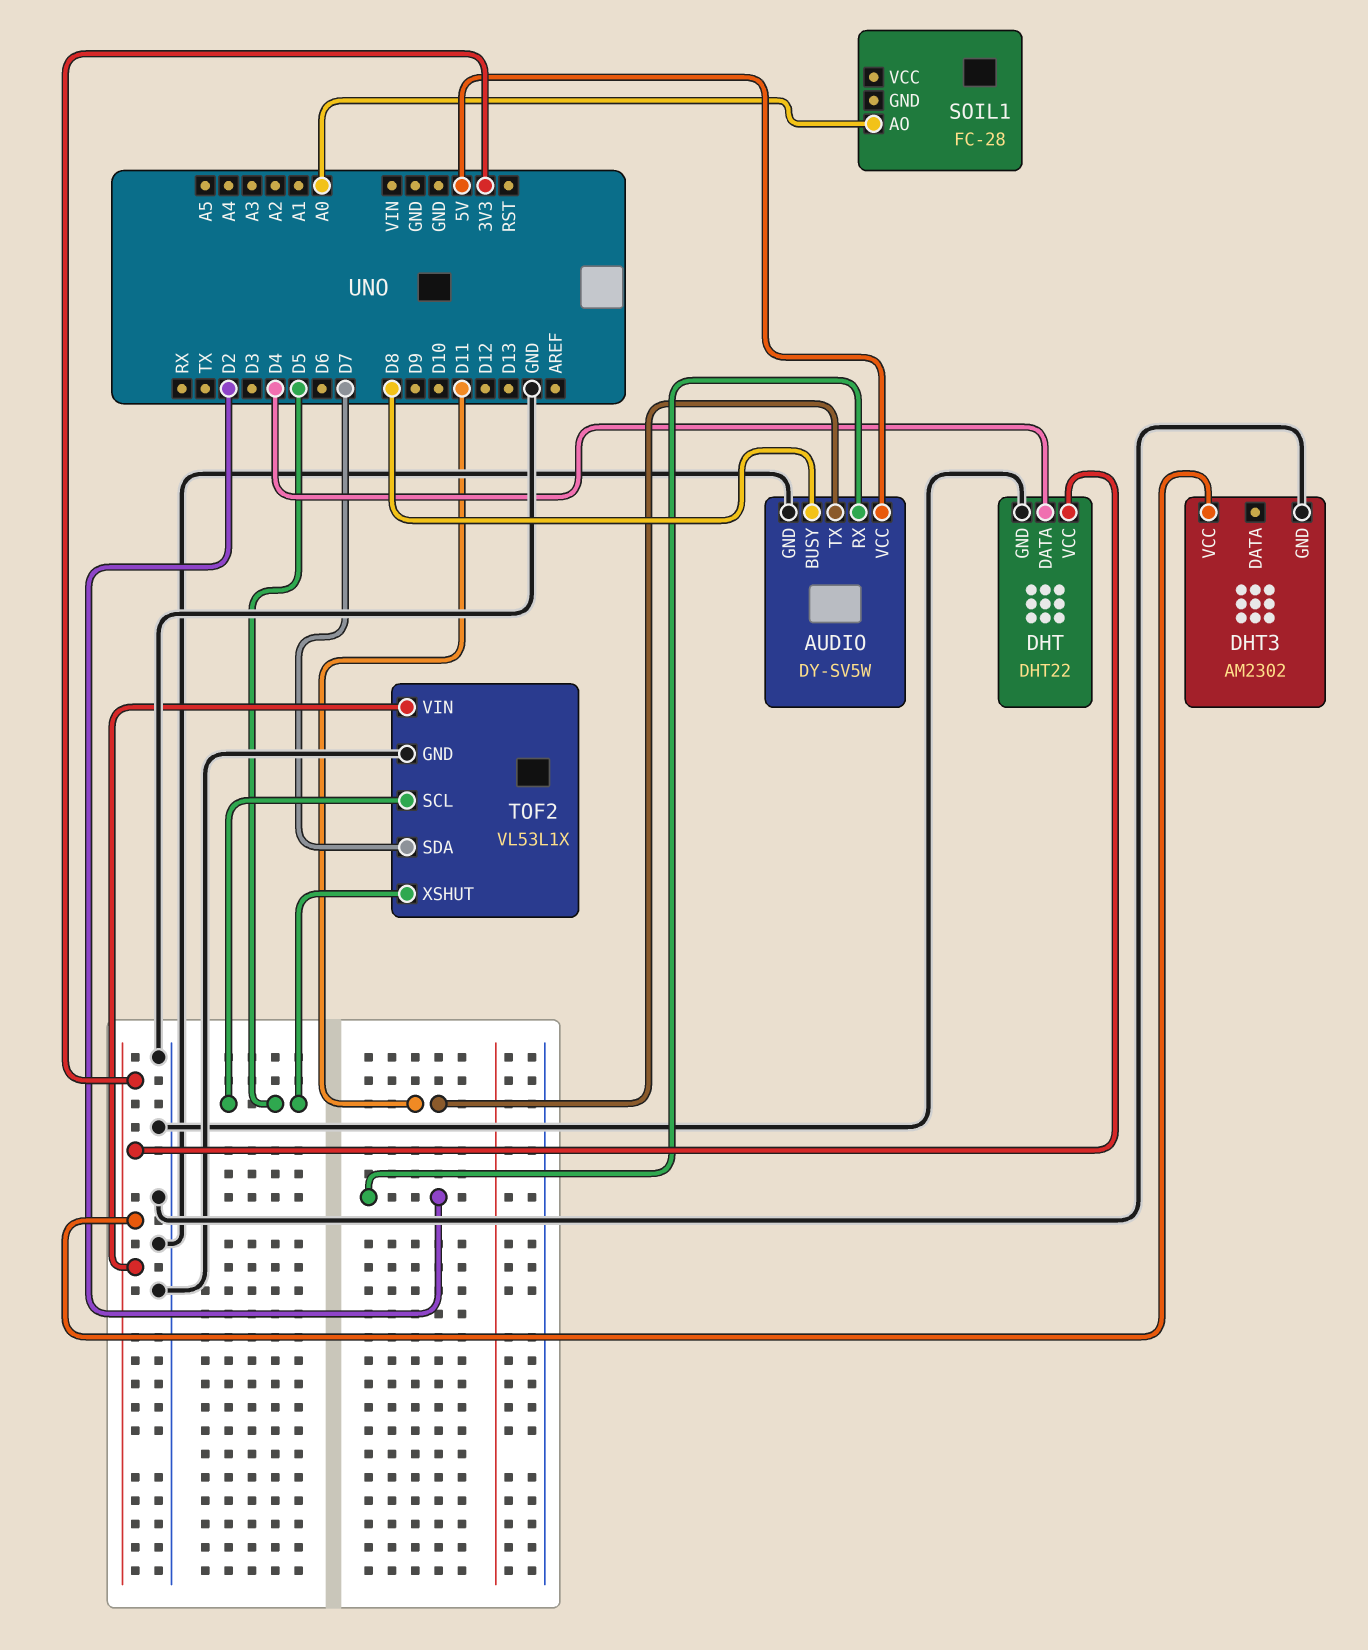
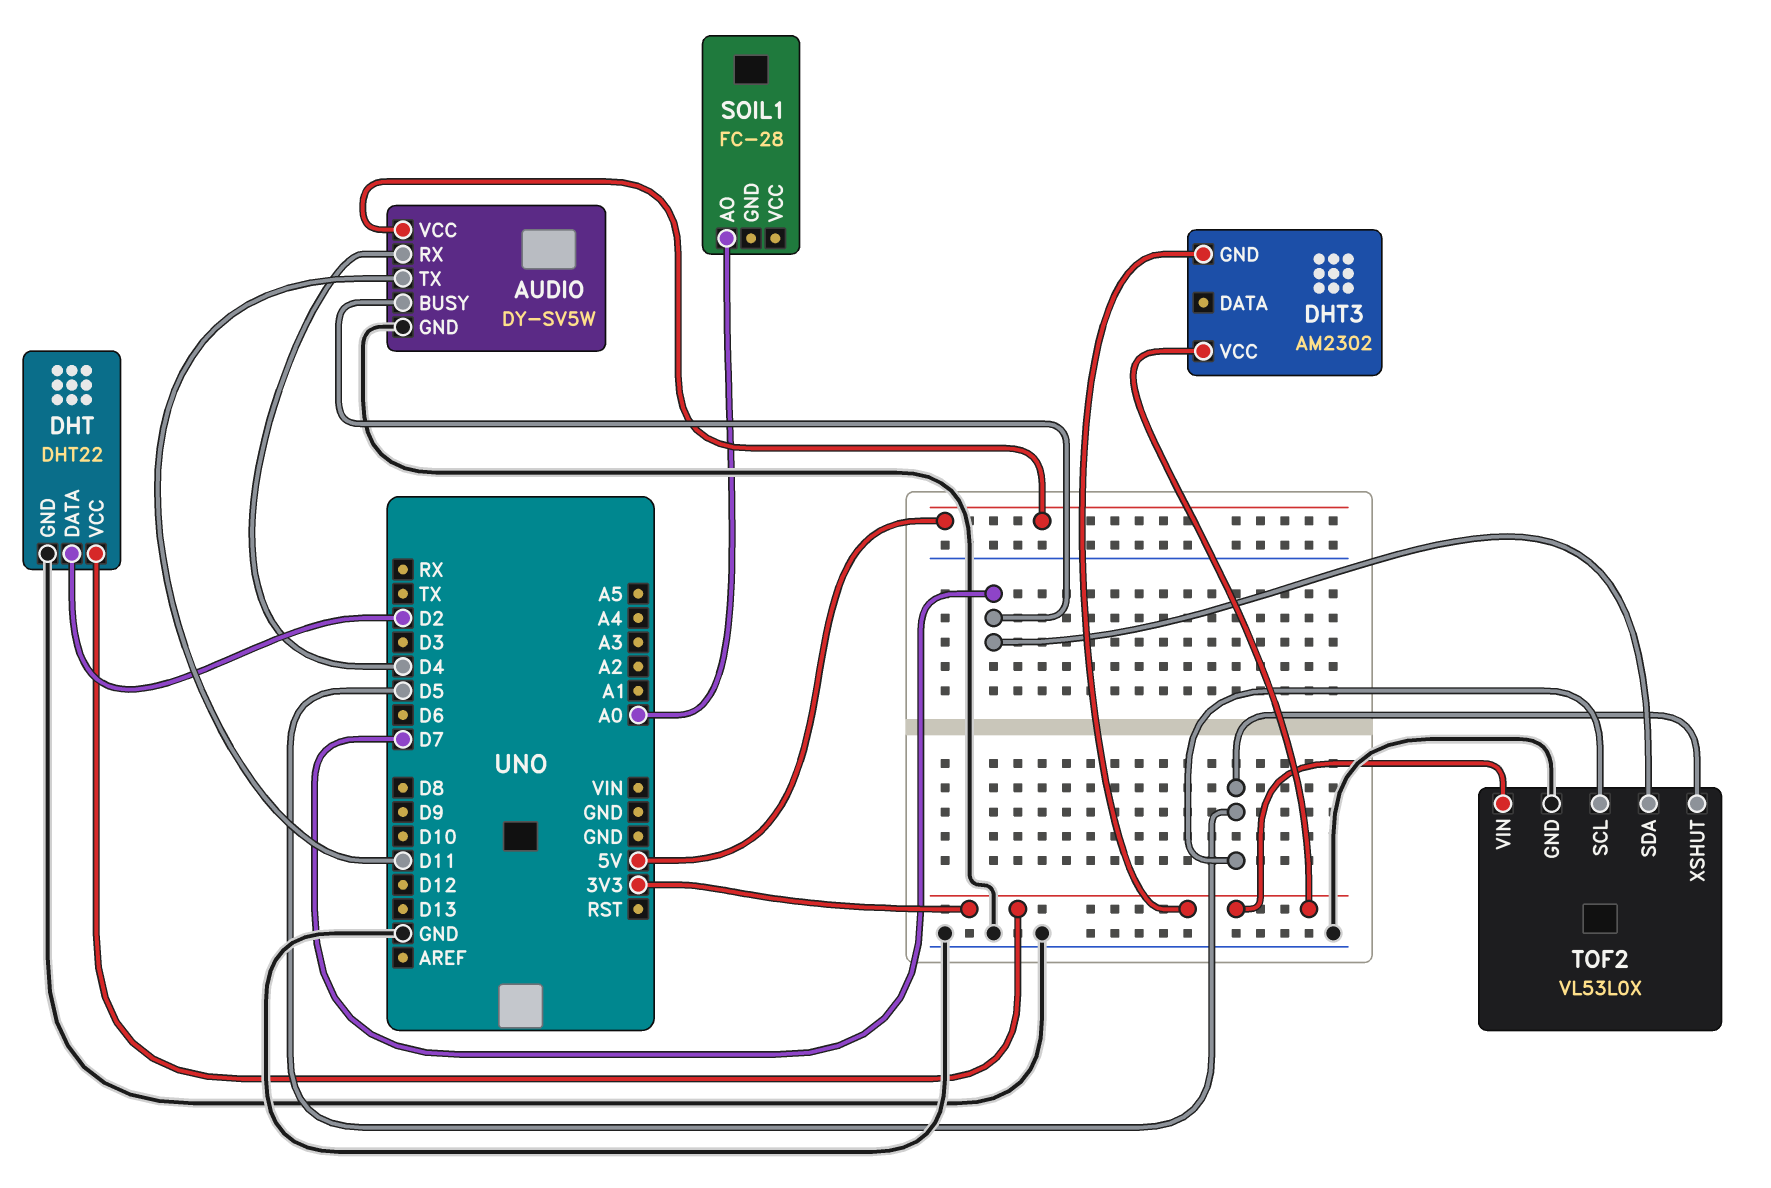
AUDIO pin BUSY: D8 -> D7
AUDIO pin RX: D2 -> D4
DHT pin DATA: D4 -> D2
DHT3 pin GND: GND -> 3V3
TOF2: VL53L1X -> VL53L0X

